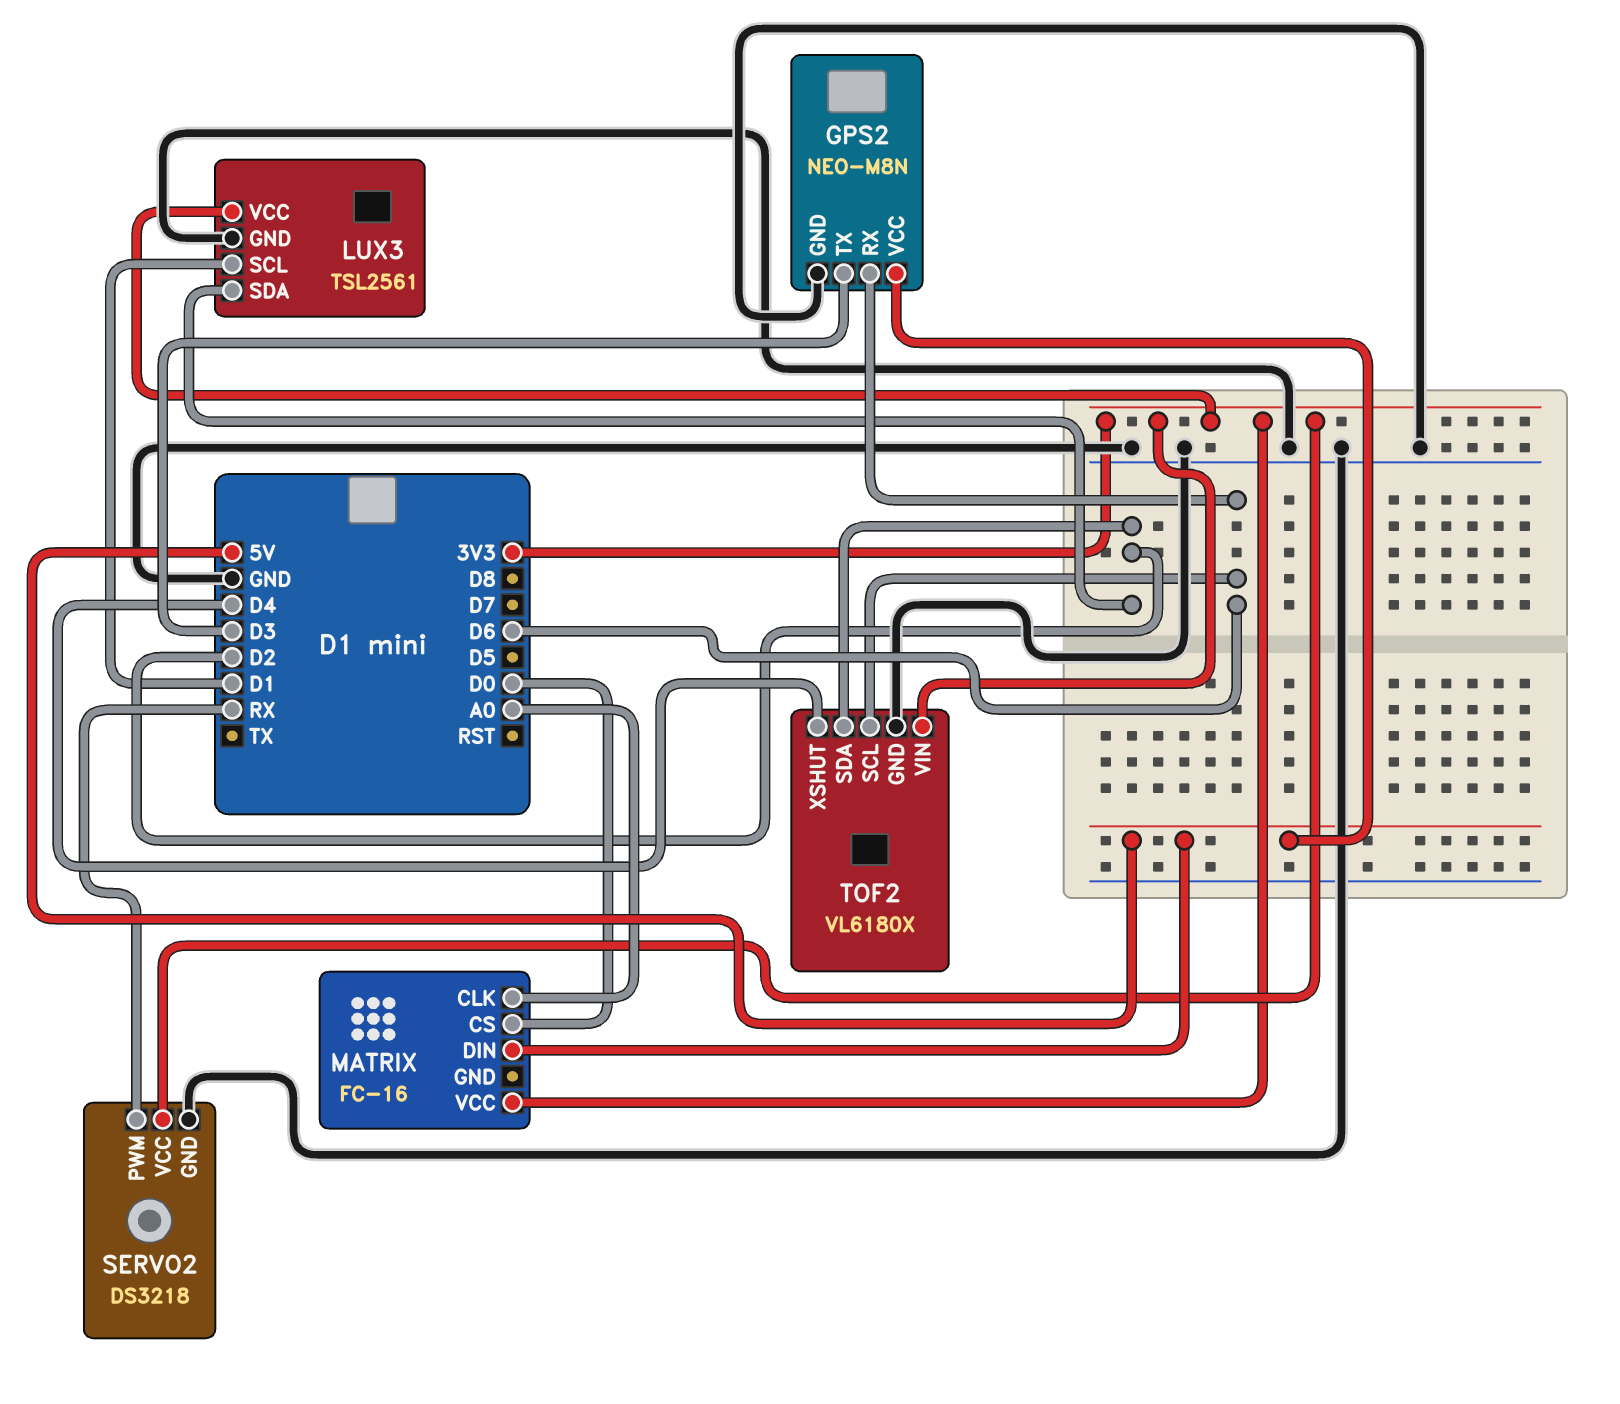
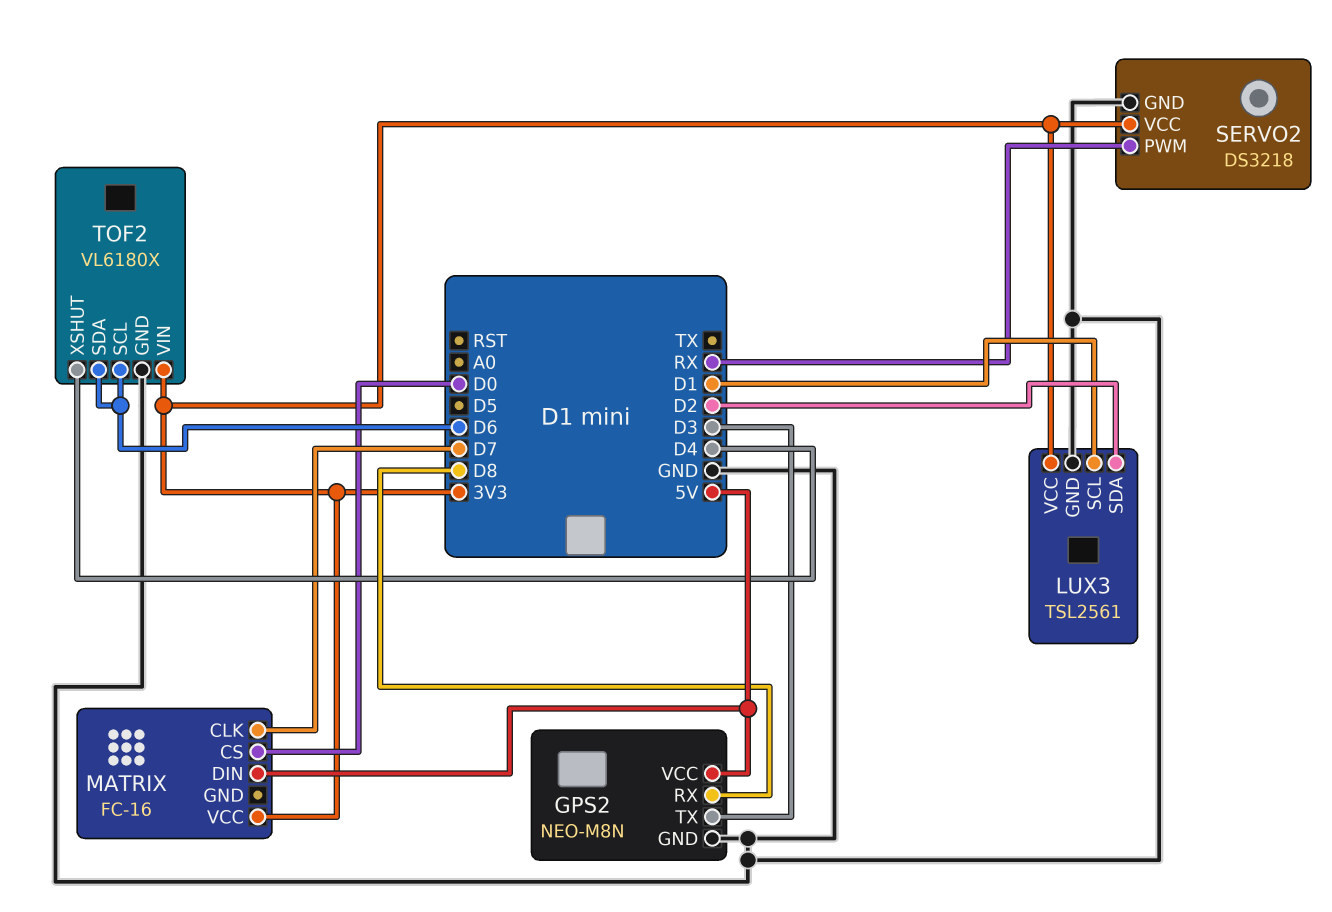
GPS2 pin RX: D6 -> D8
MATRIX pin CLK: A0 -> D7
TOF2 pin SDA: D2 -> D6

